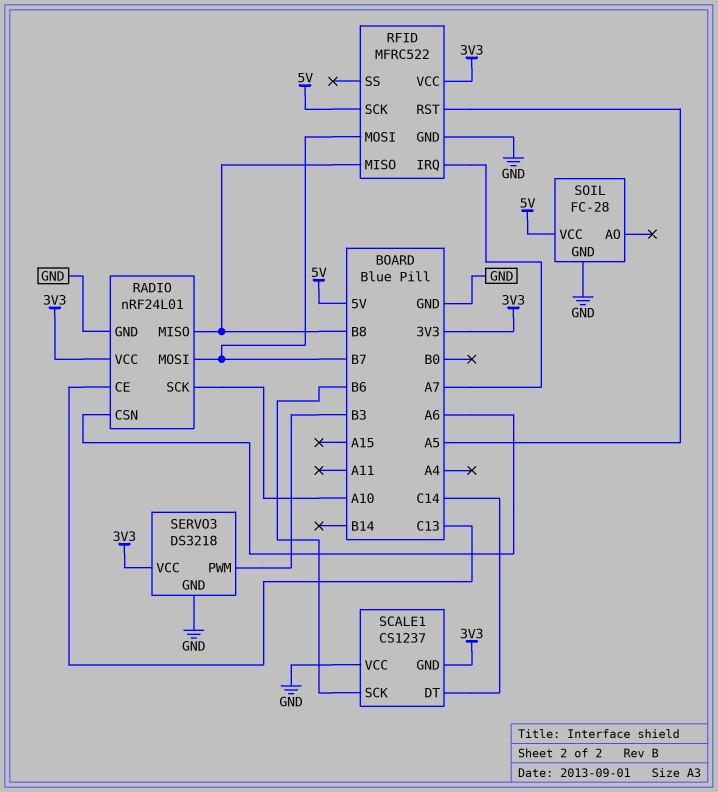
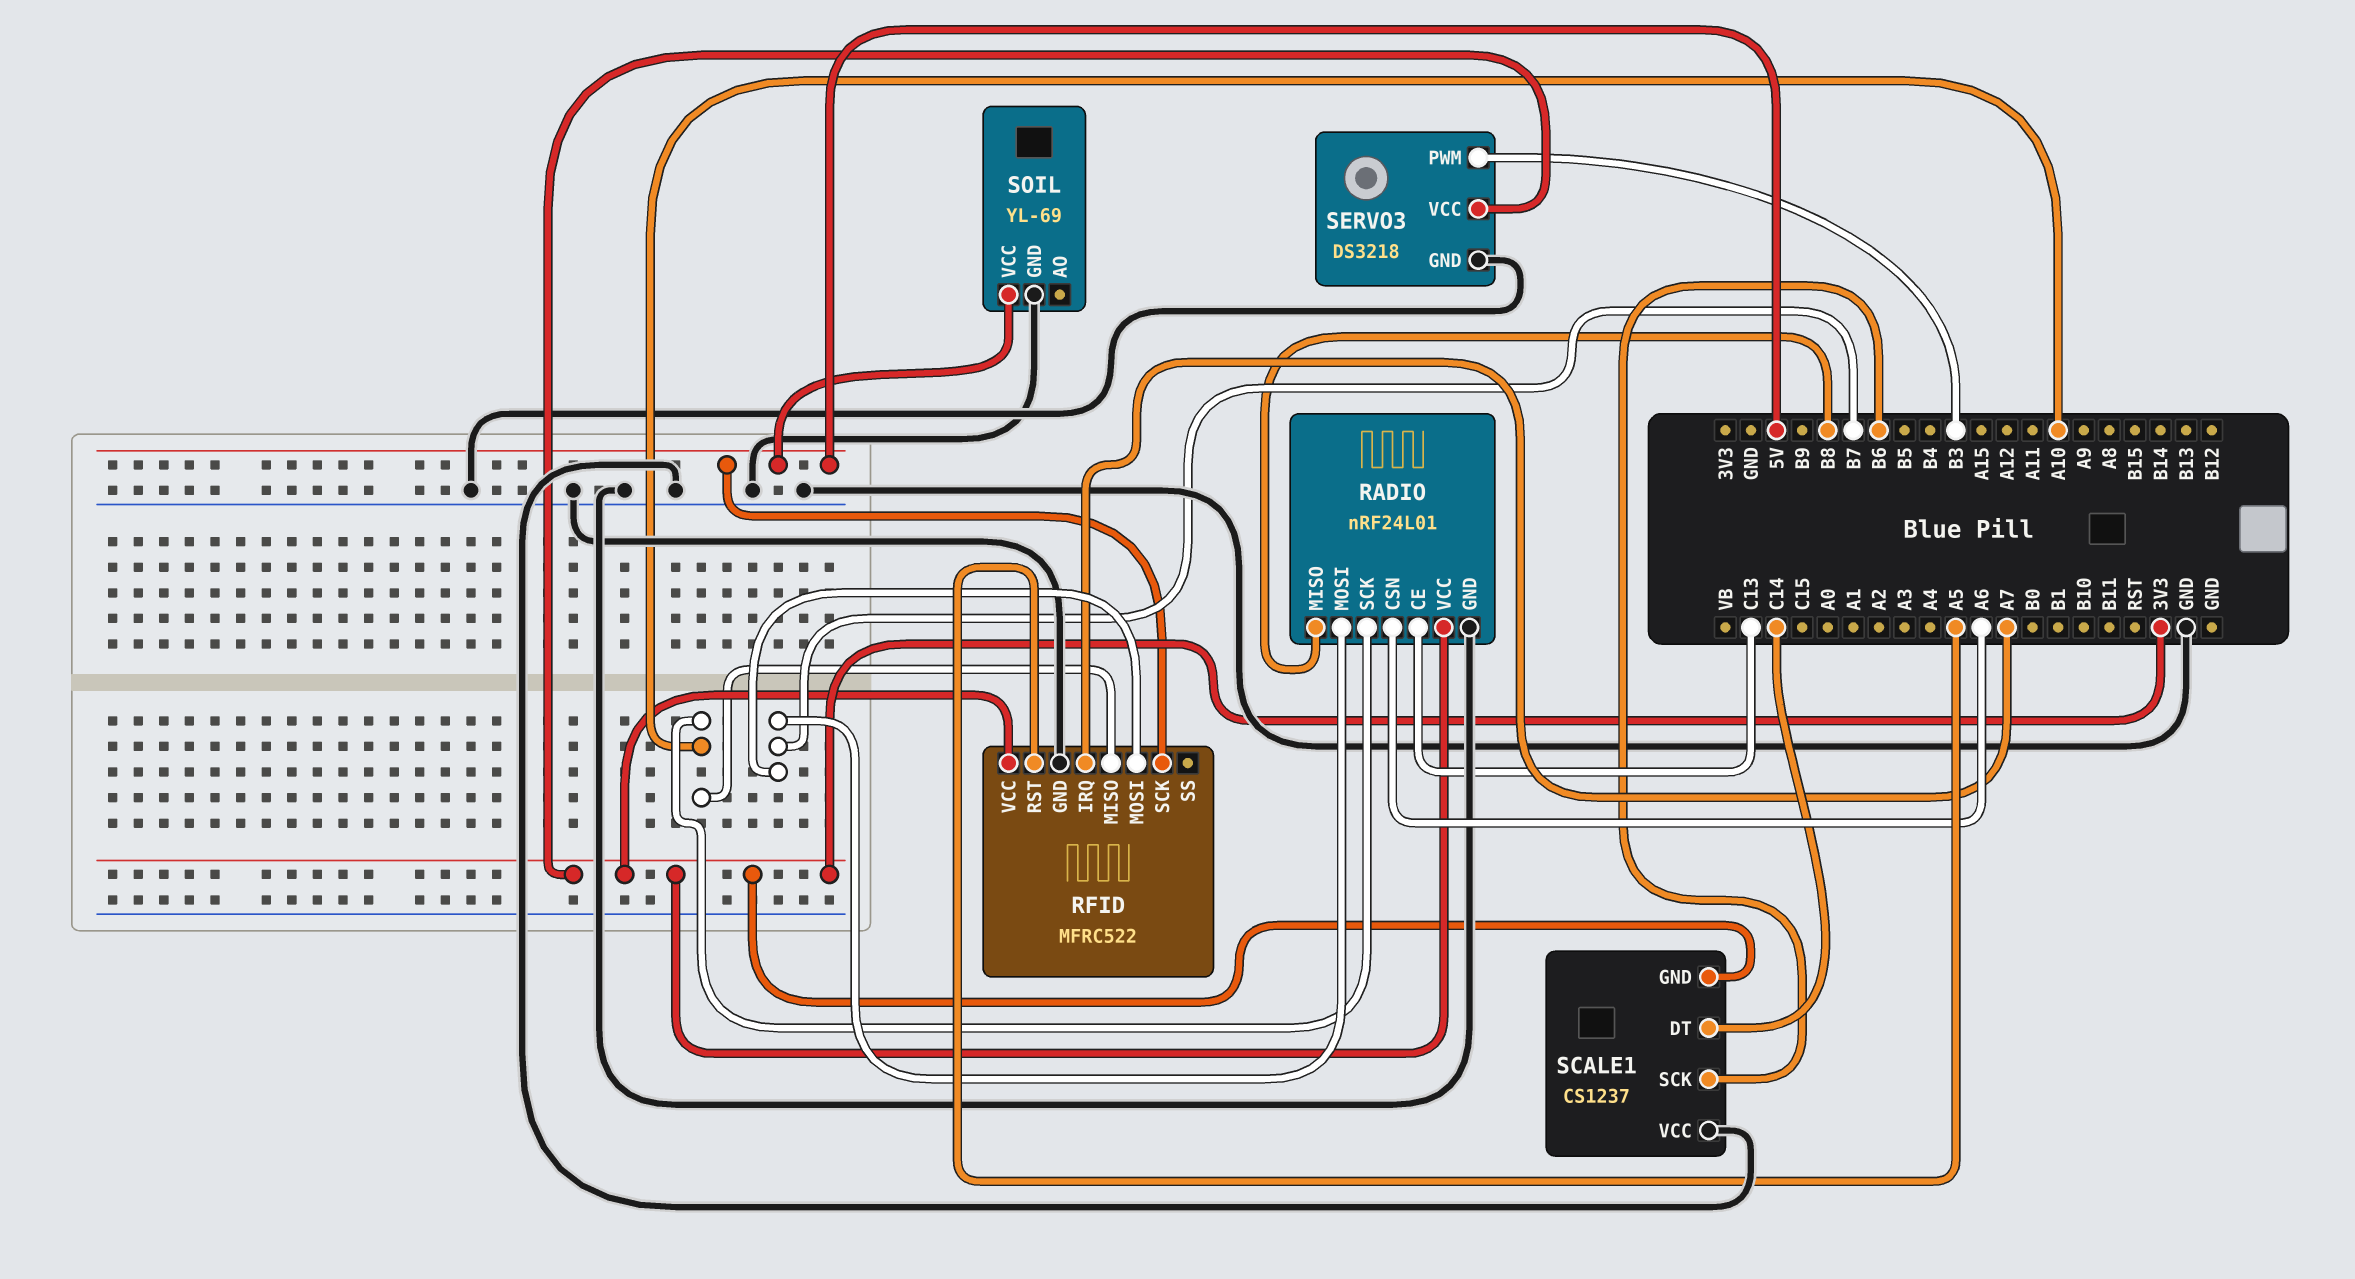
RFID pin MISO: B8 -> A10
SOIL: FC-28 -> YL-69

